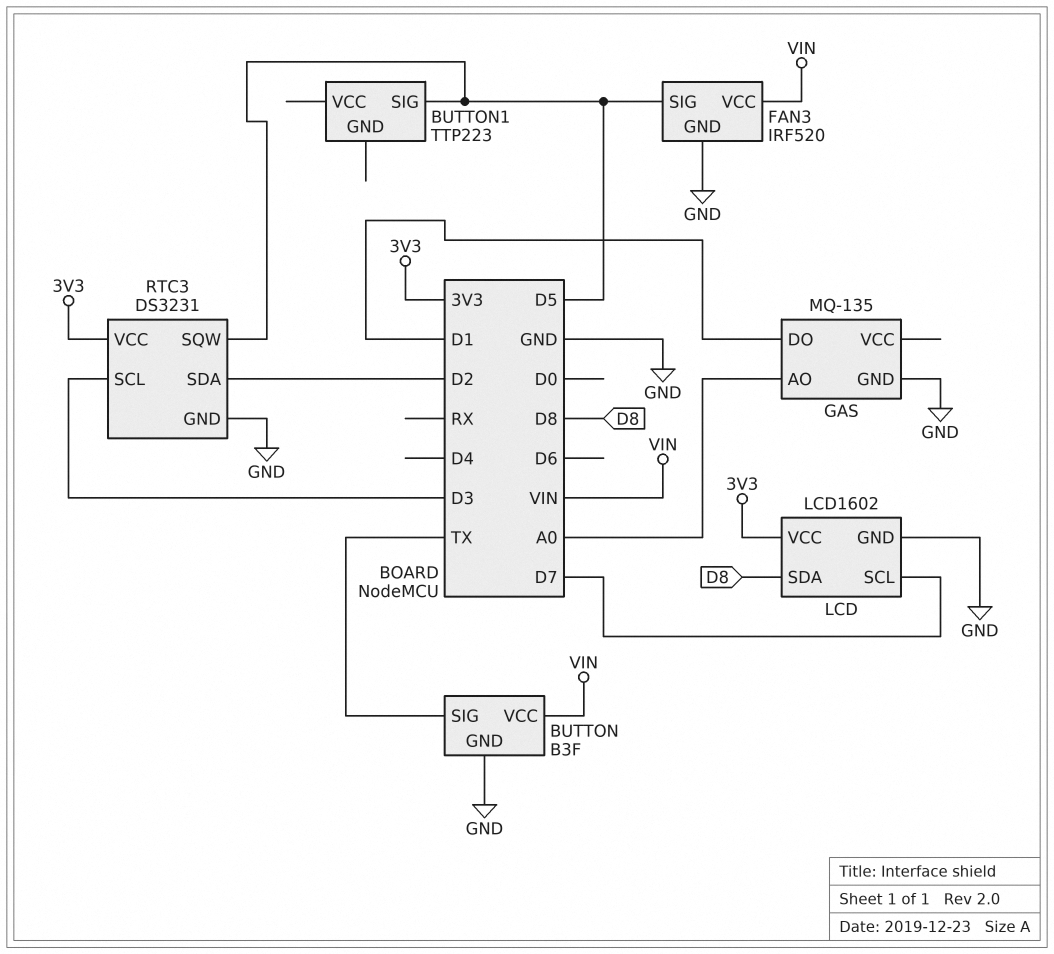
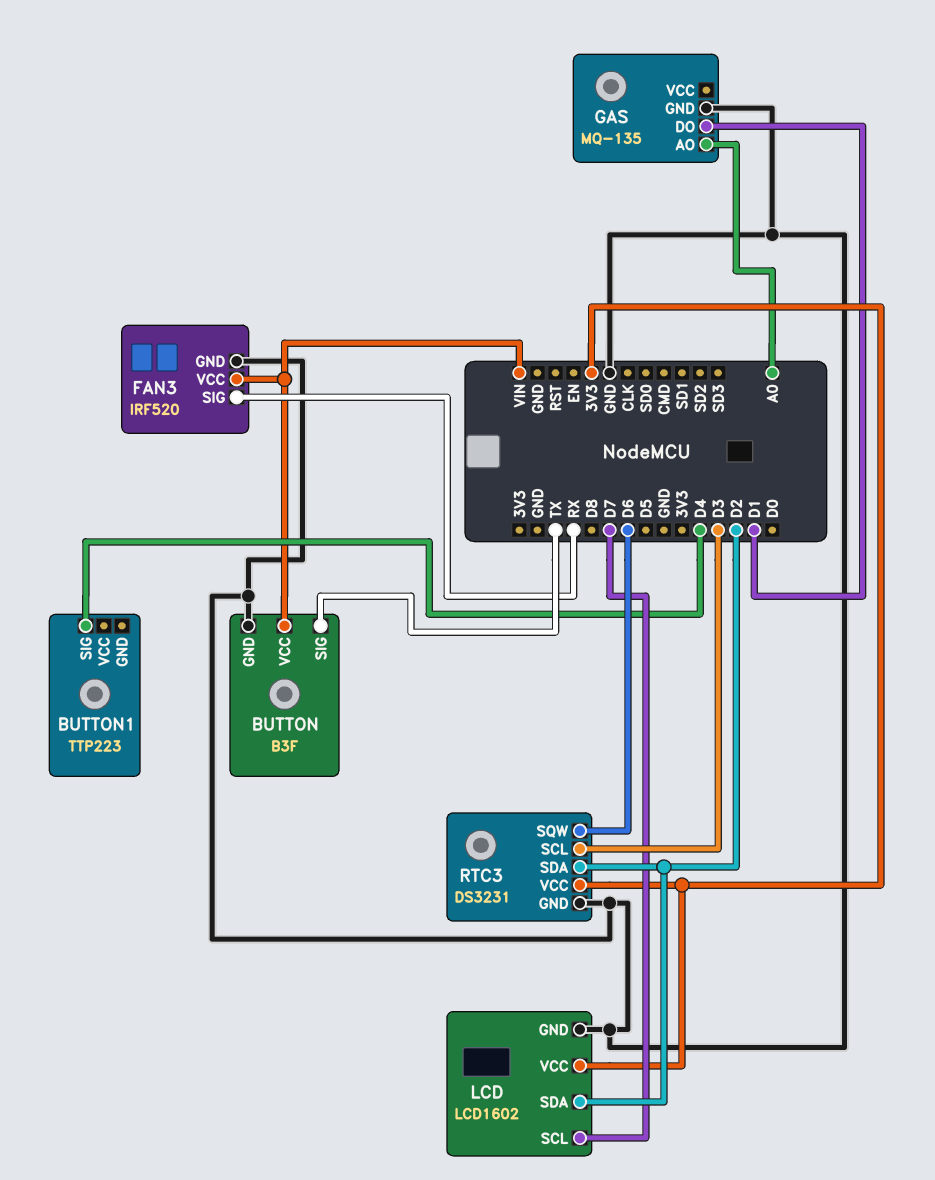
BUTTON1 pin SIG: D5 -> D4
FAN3 pin SIG: D5 -> RX
LCD pin SDA: D8 -> D2
RTC3 pin SQW: D5 -> D6

